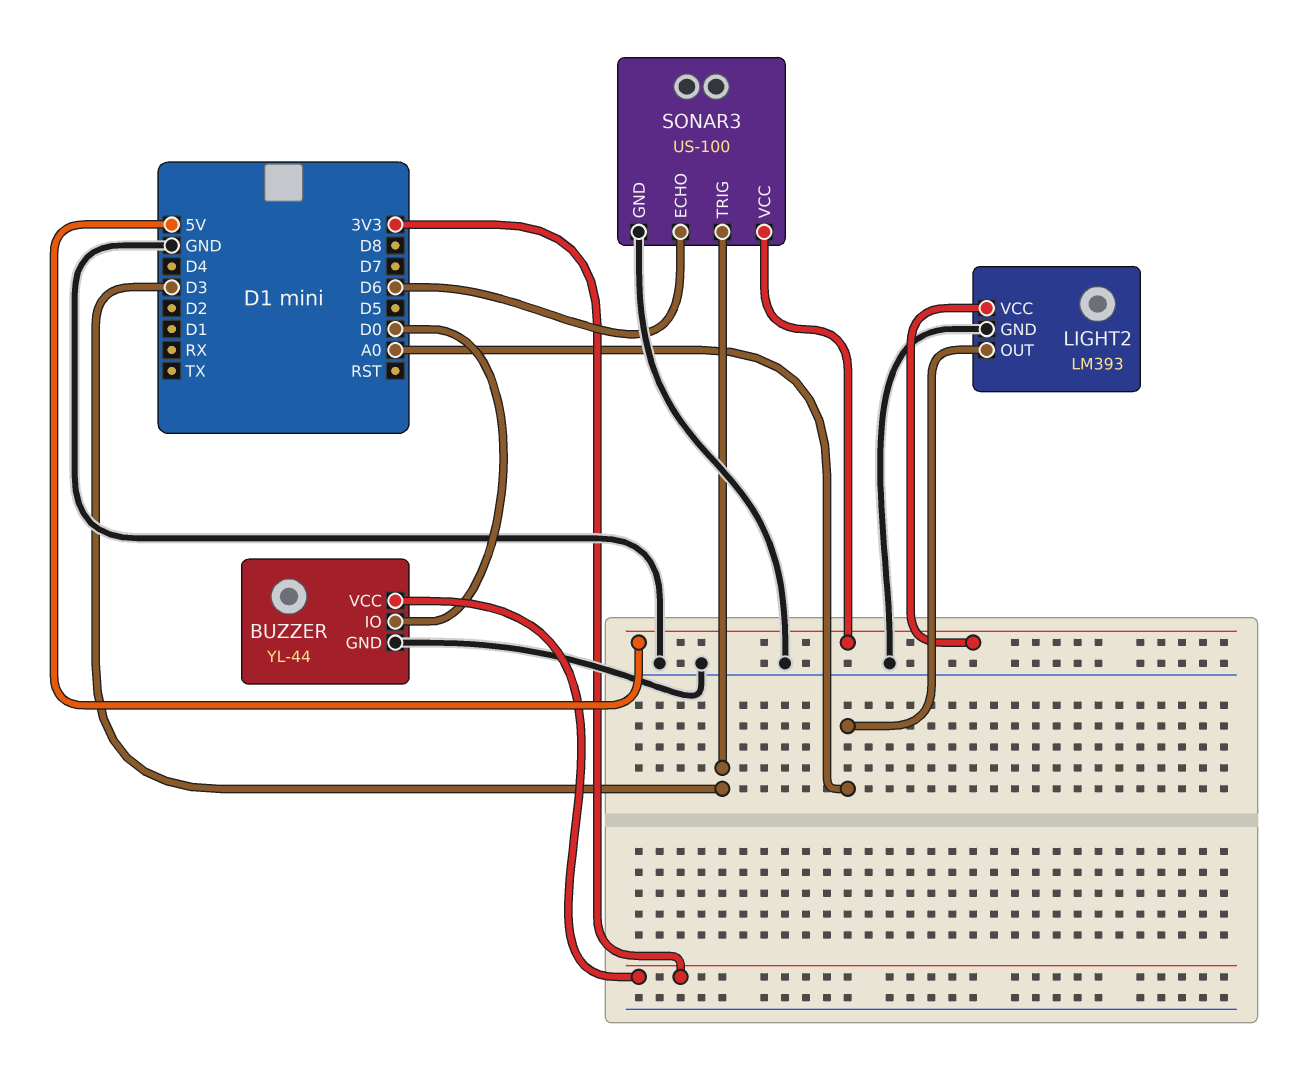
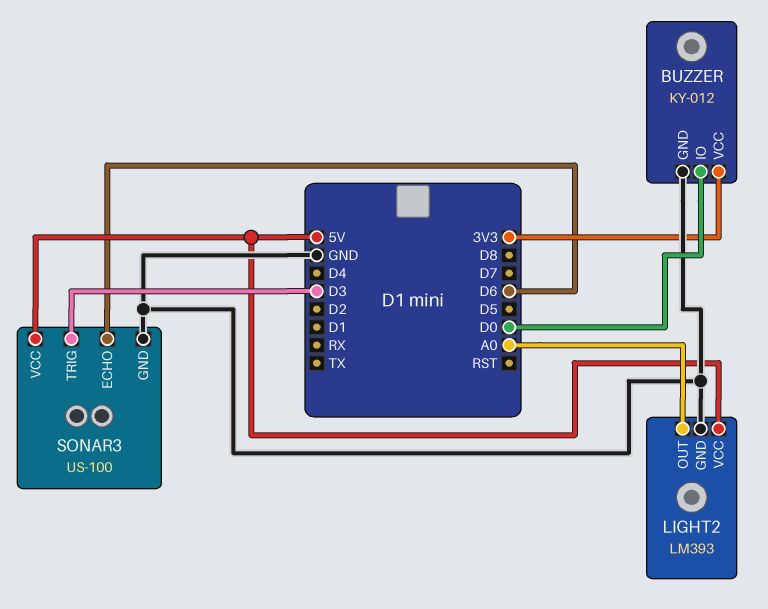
BUZZER: YL-44 -> KY-012

